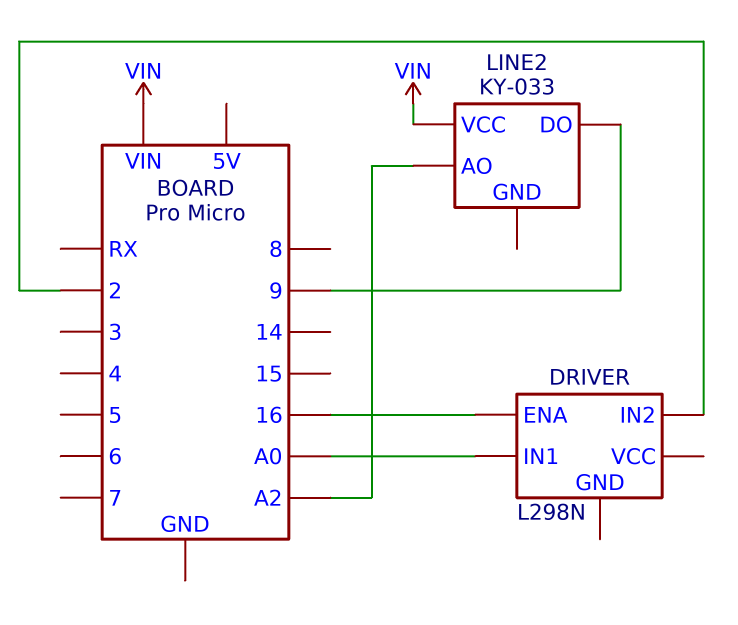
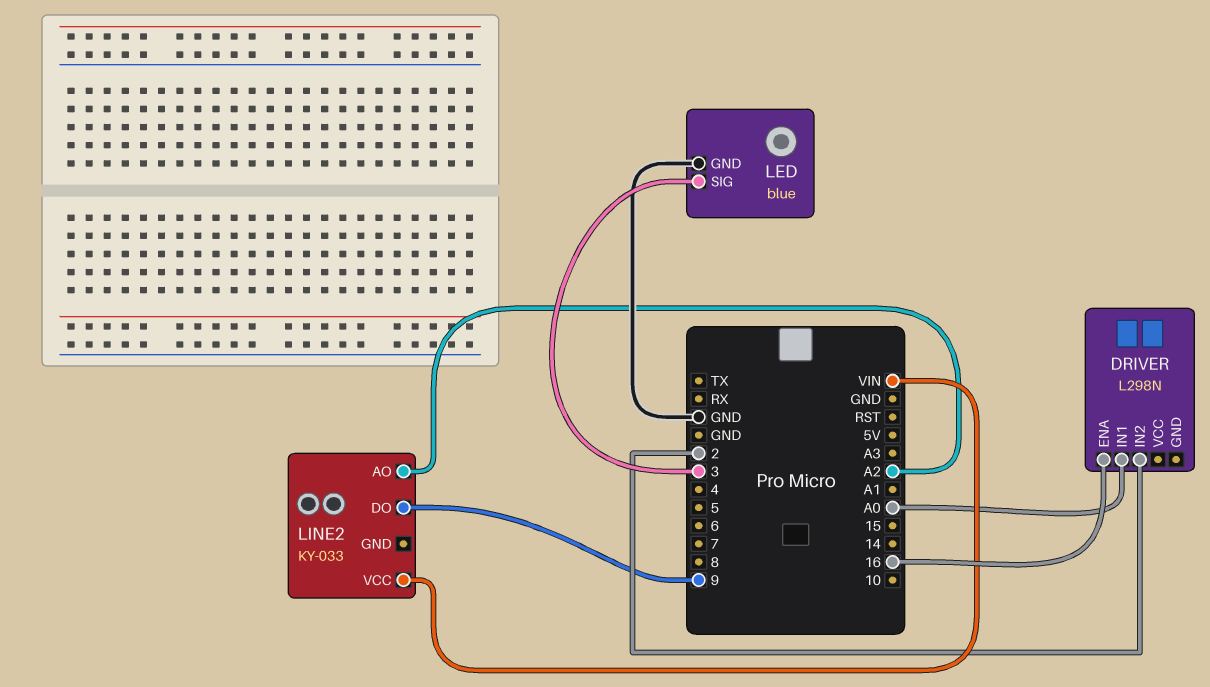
LED: none -> blue
LED pin GND: none -> GND
LED pin SIG: none -> 3

